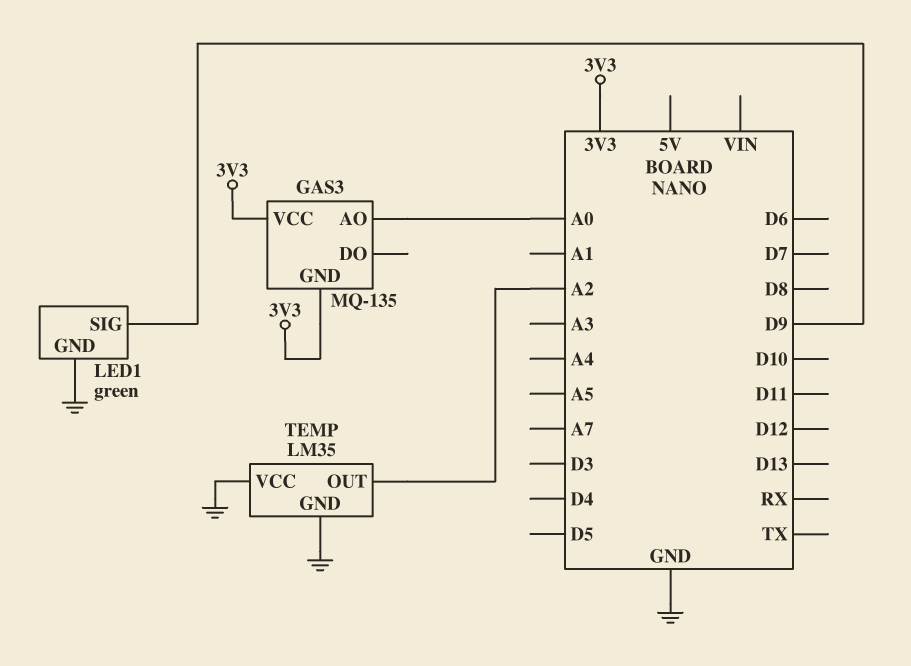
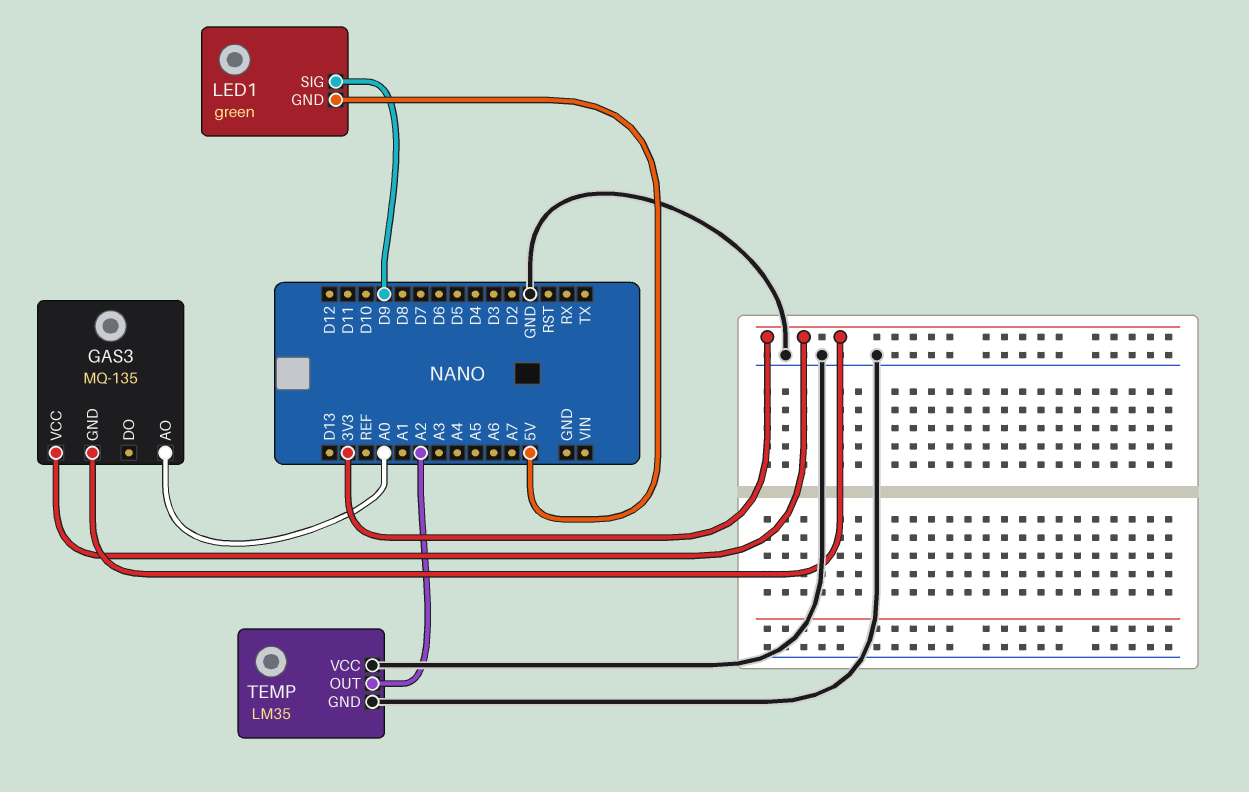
LED1 pin GND: GND -> 5V

